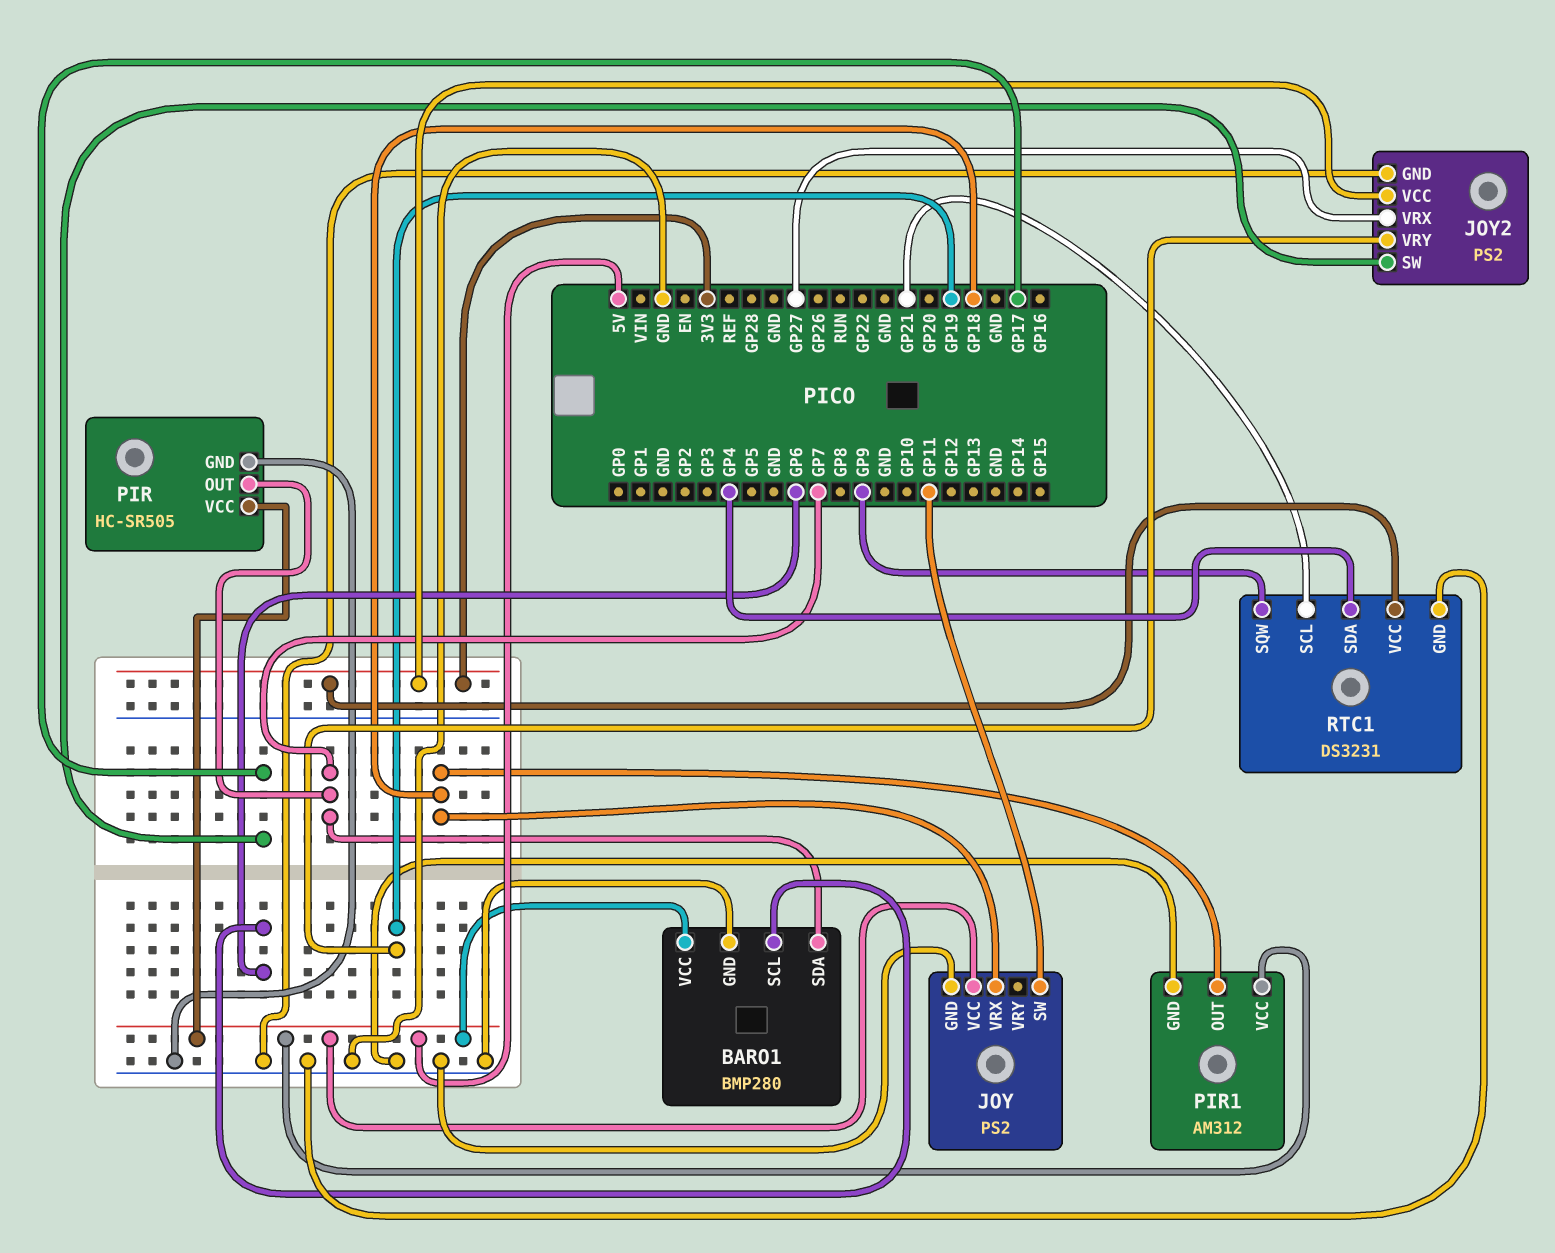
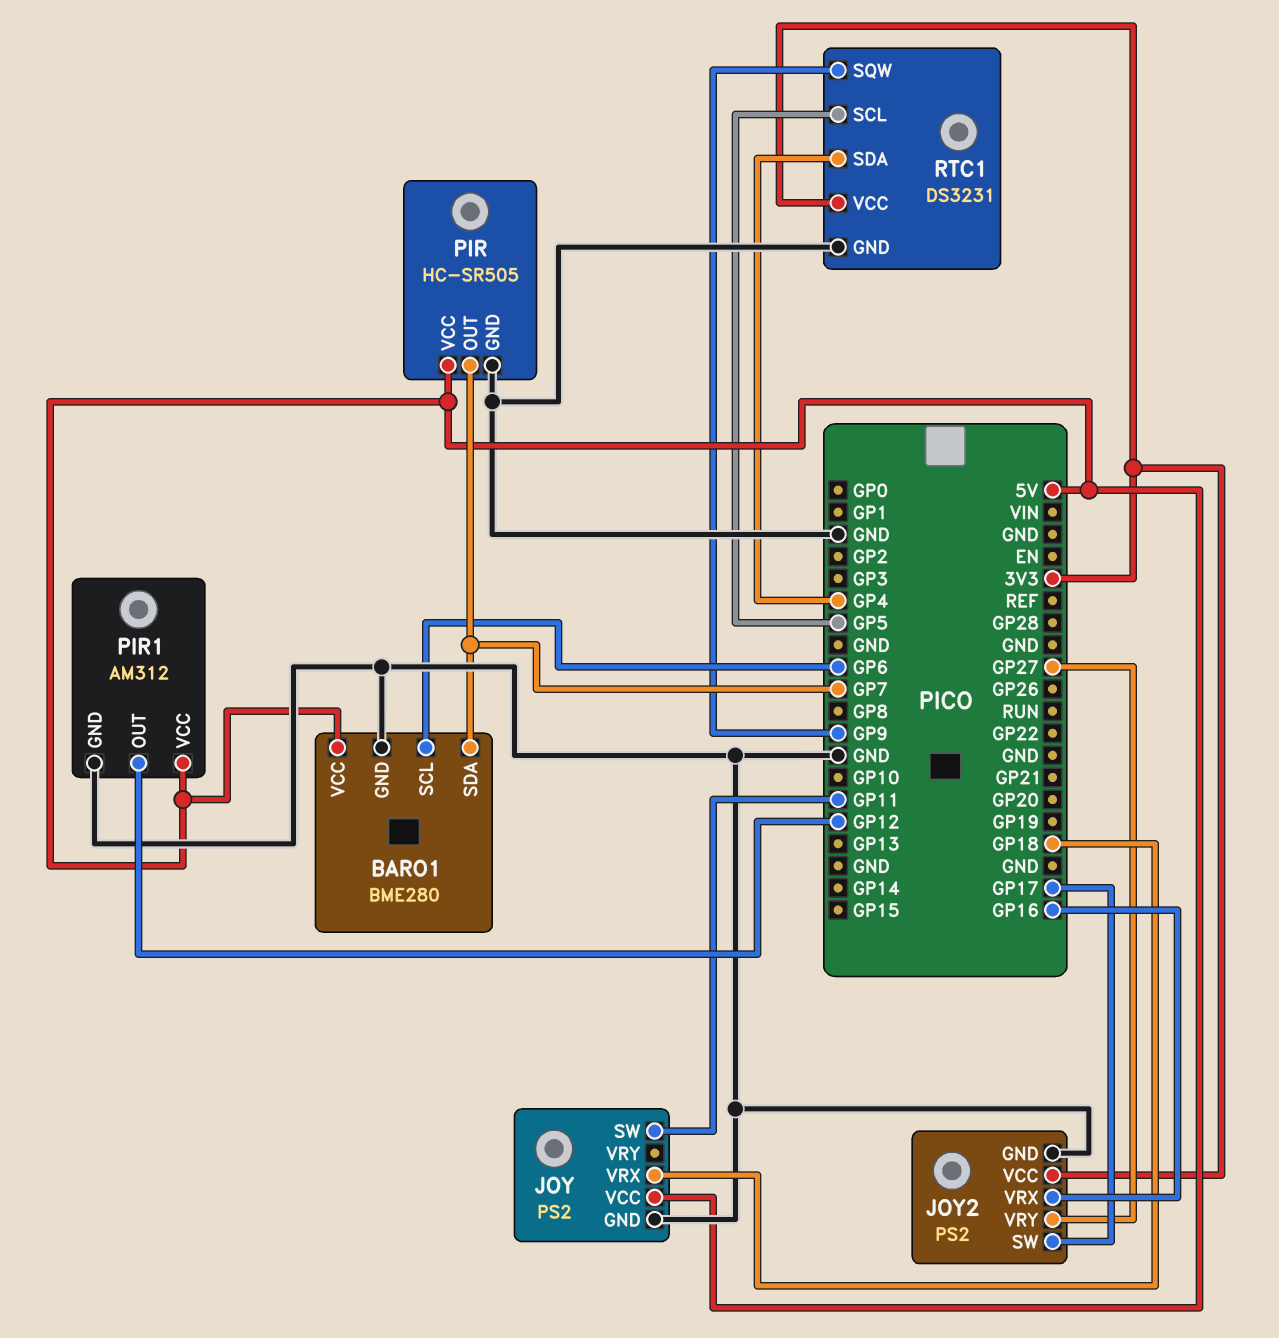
BARO1: BMP280 -> BME280
JOY2 pin VRX: GP27 -> GP16
JOY2 pin VRY: GP19 -> GP27
PIR1 pin OUT: GP18 -> GP12
RTC1 pin SCL: GP21 -> GP5

